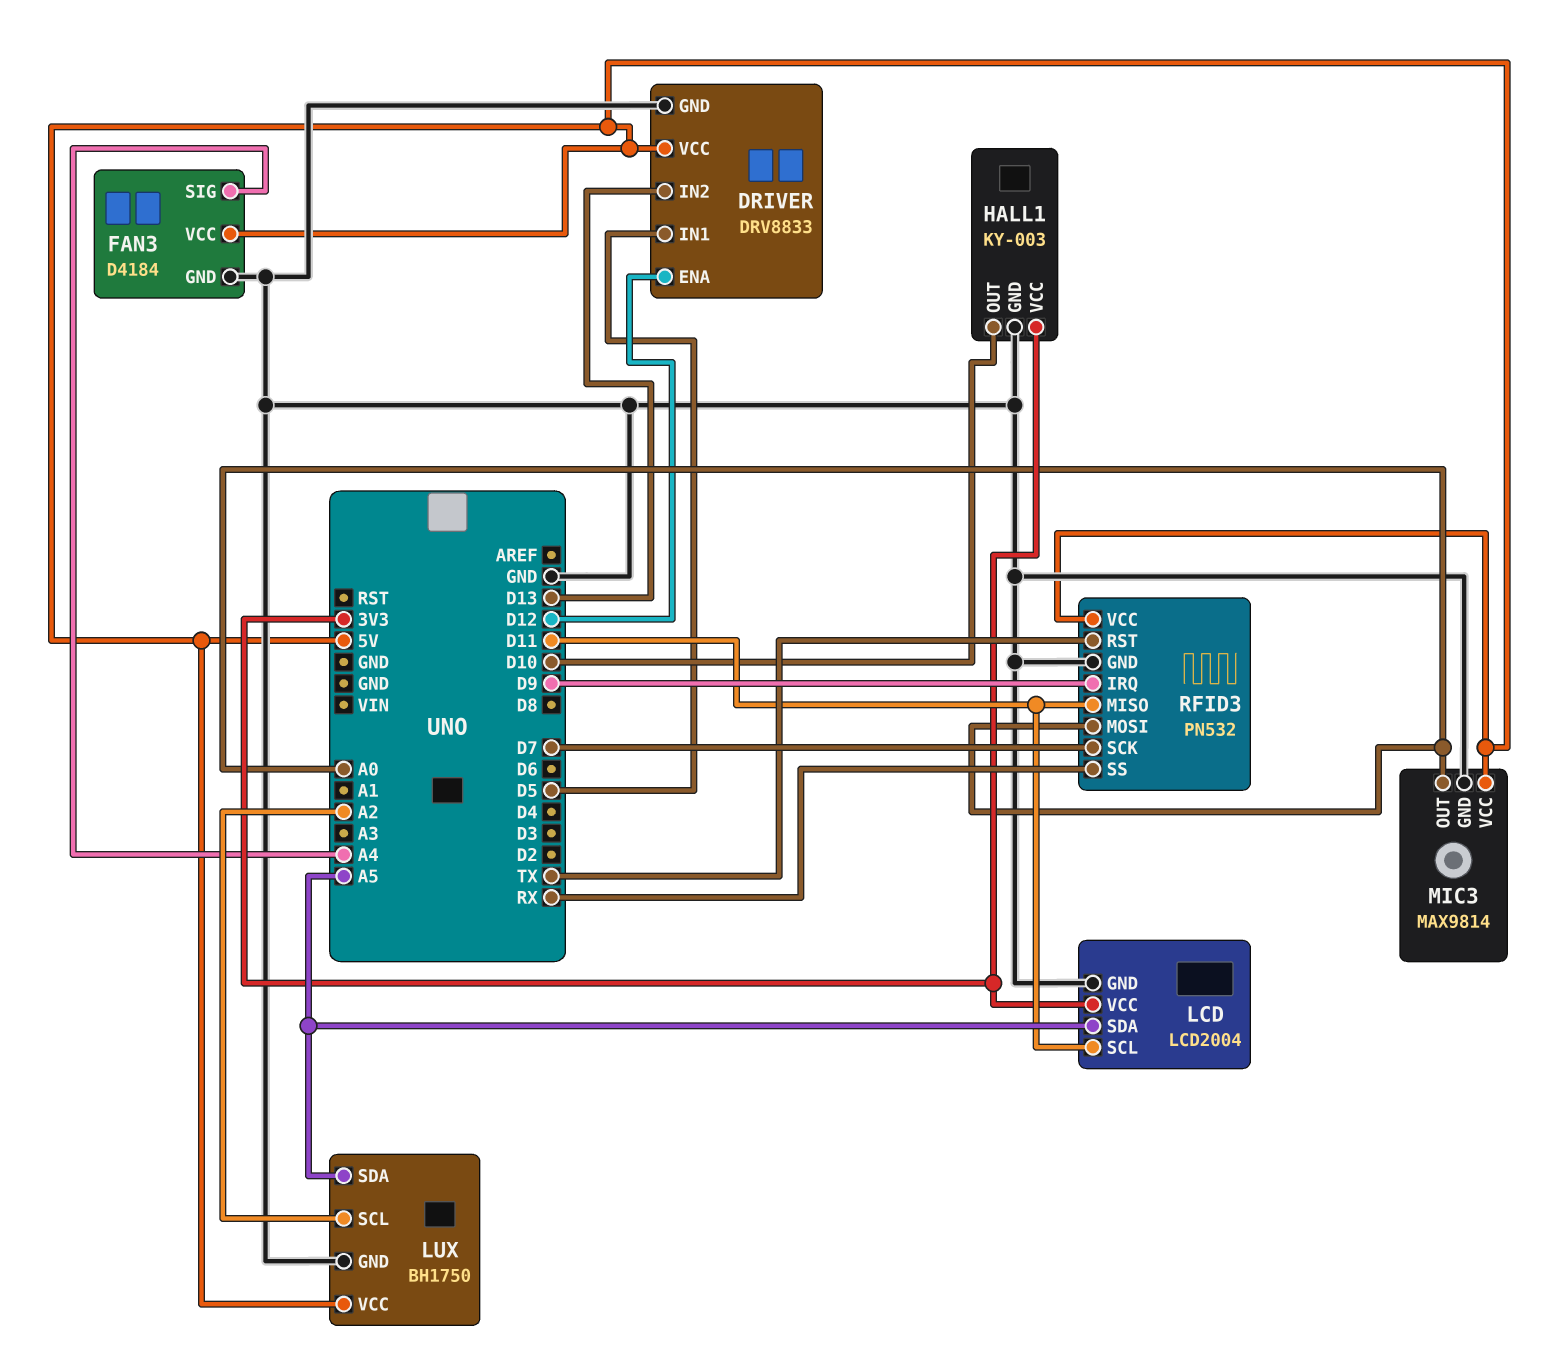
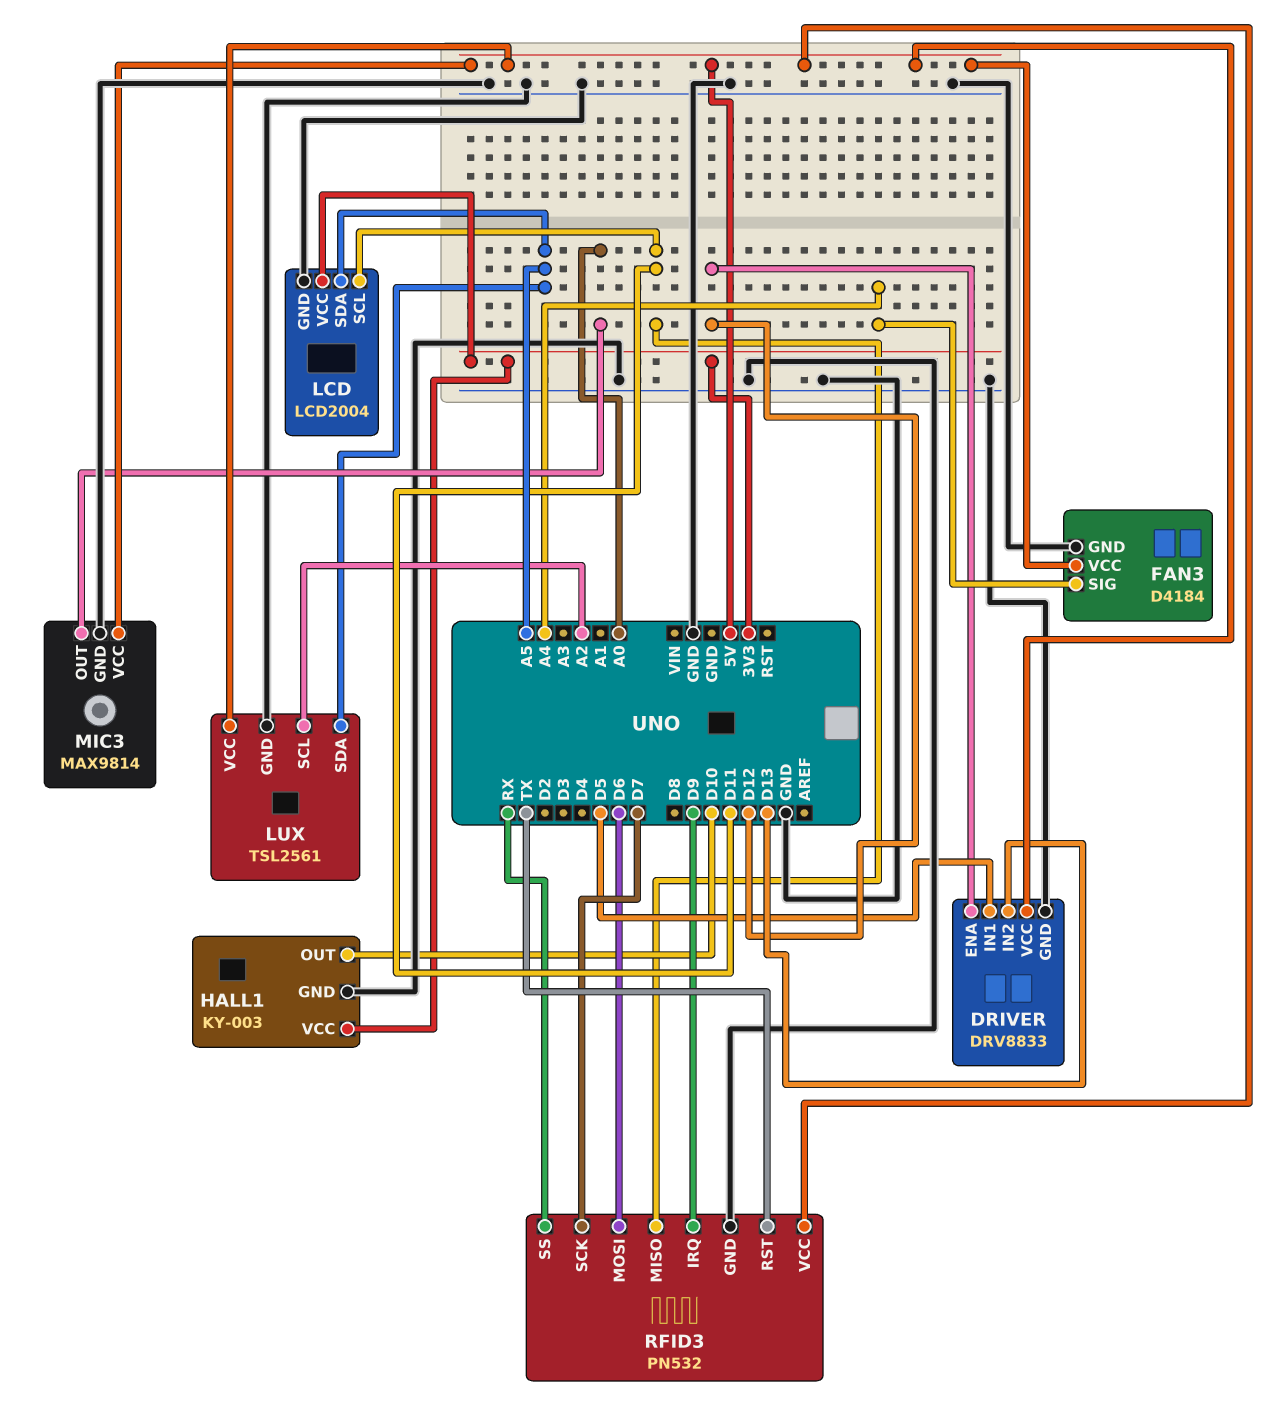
LUX: BH1750 -> TSL2561
RFID3 pin MOSI: A0 -> D6

